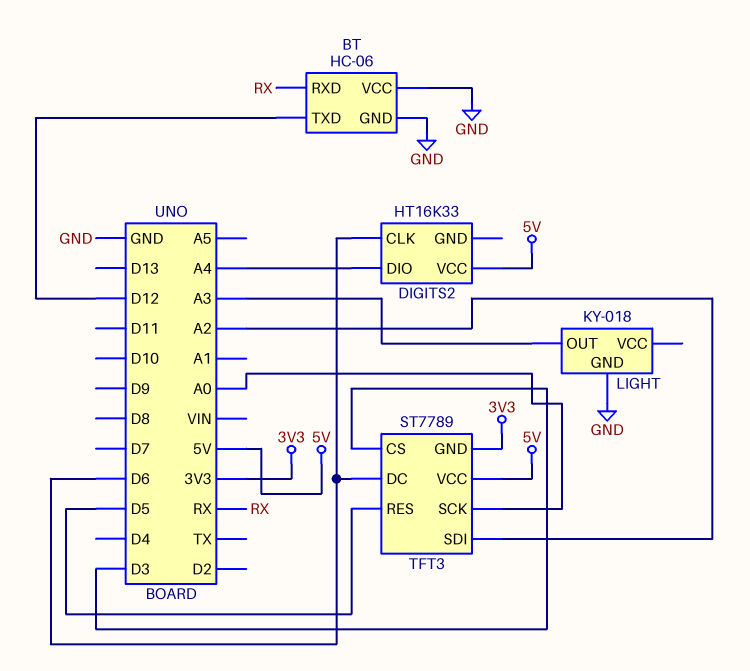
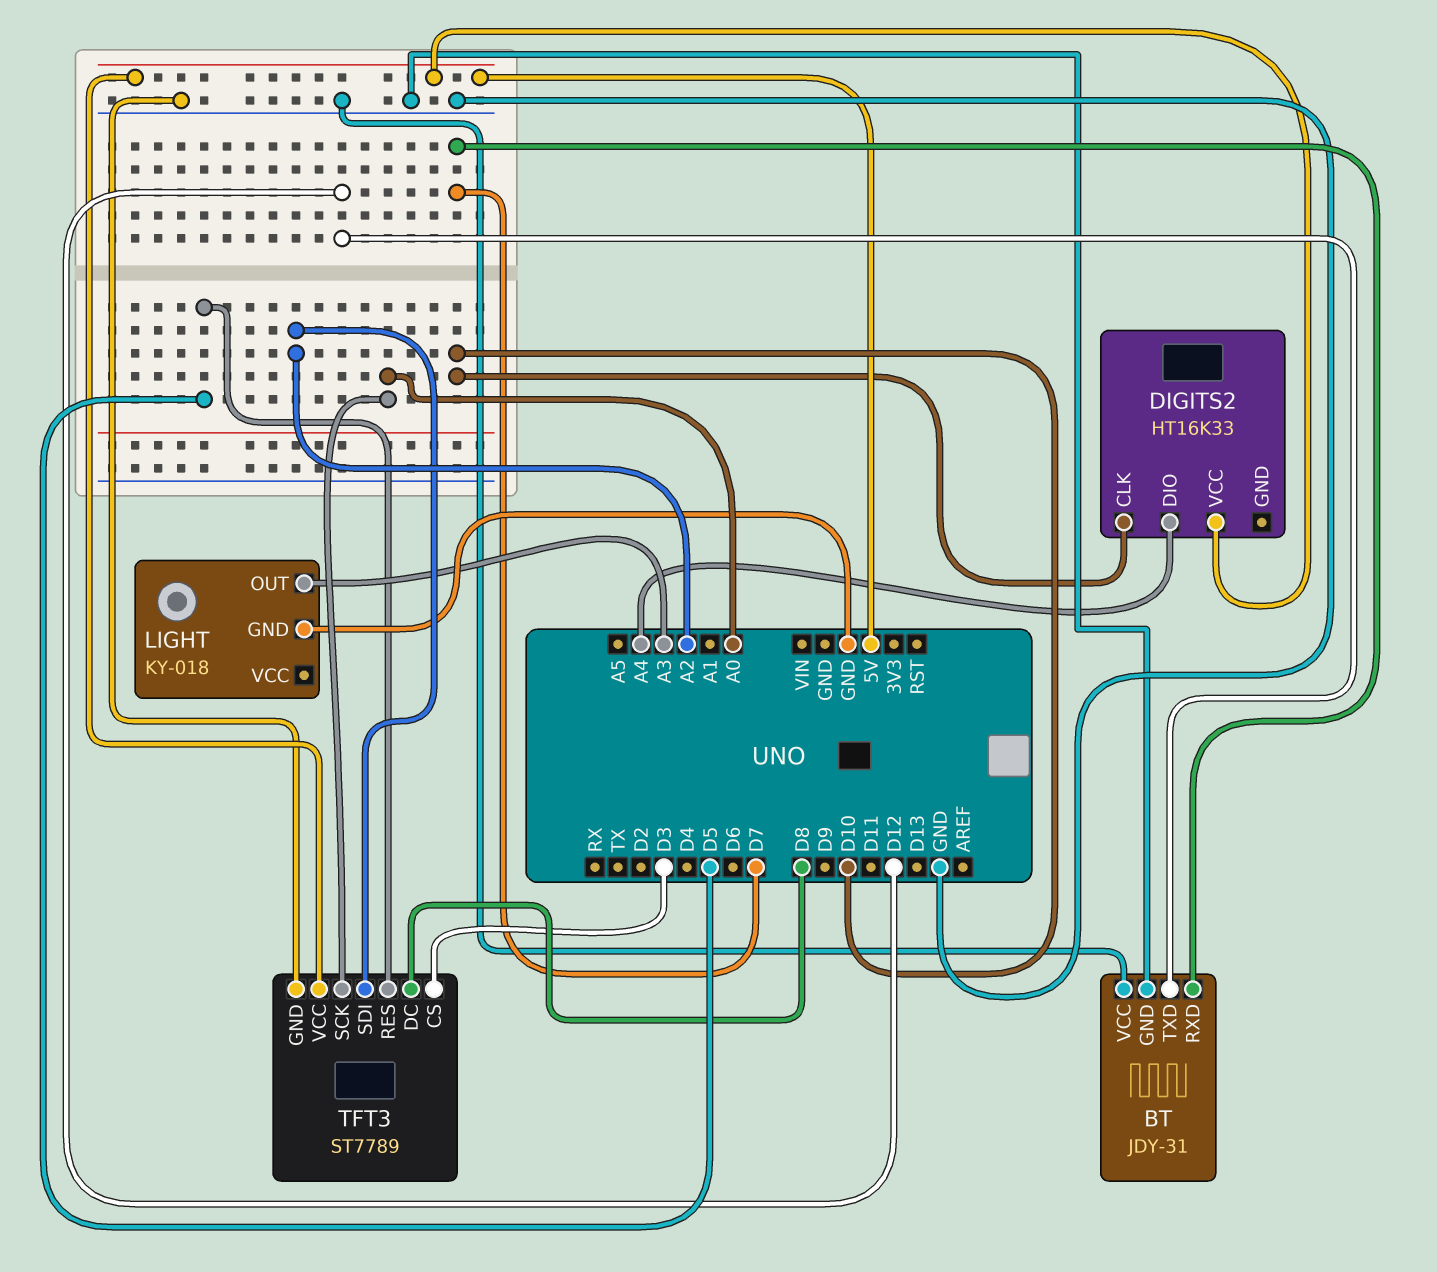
BT: HC-06 -> JDY-31
BT pin RXD: RX -> D7
DIGITS2 pin CLK: D6 -> D10
TFT3 pin DC: D6 -> D8
TFT3 pin GND: 3V3 -> GND

